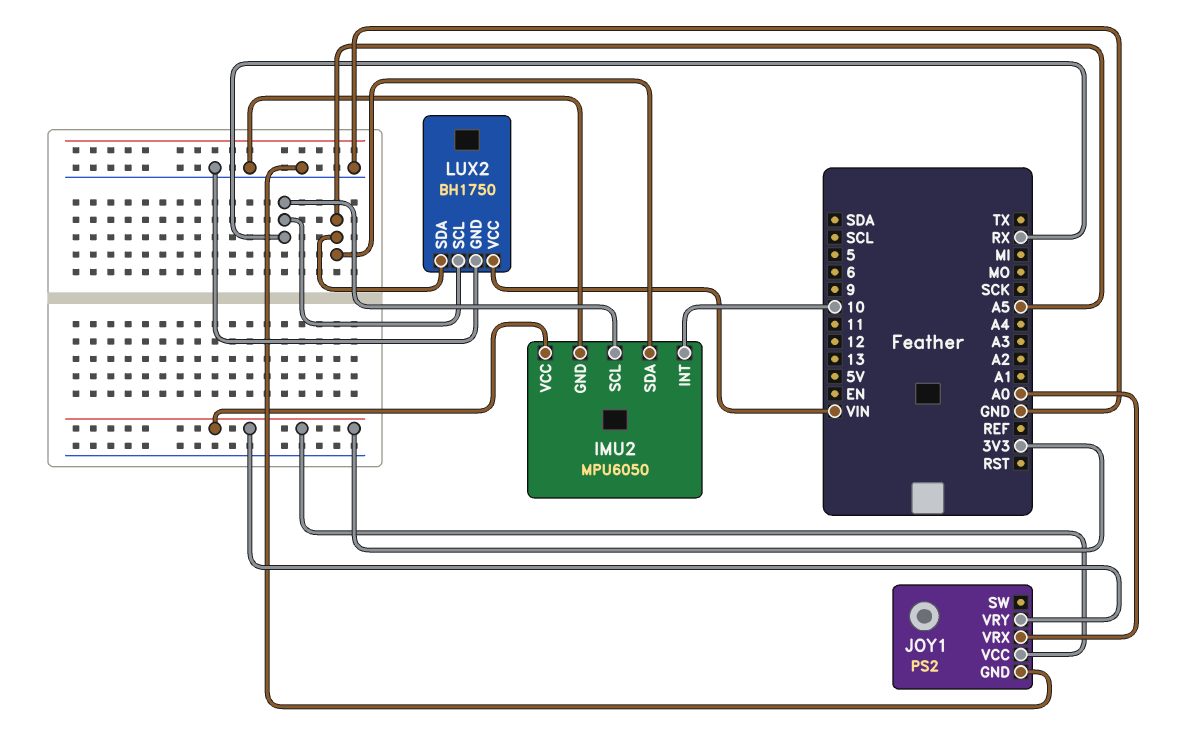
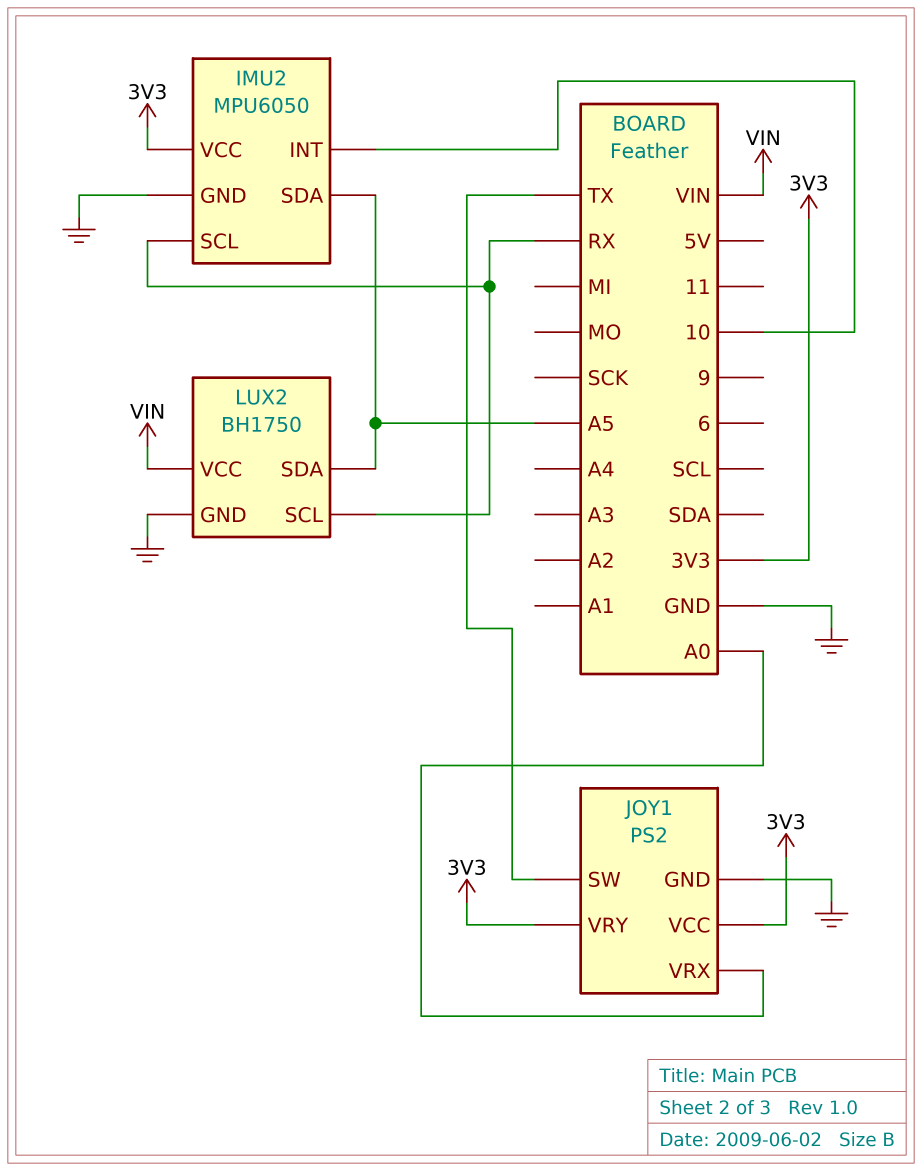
JOY1 pin SW: none -> TX

